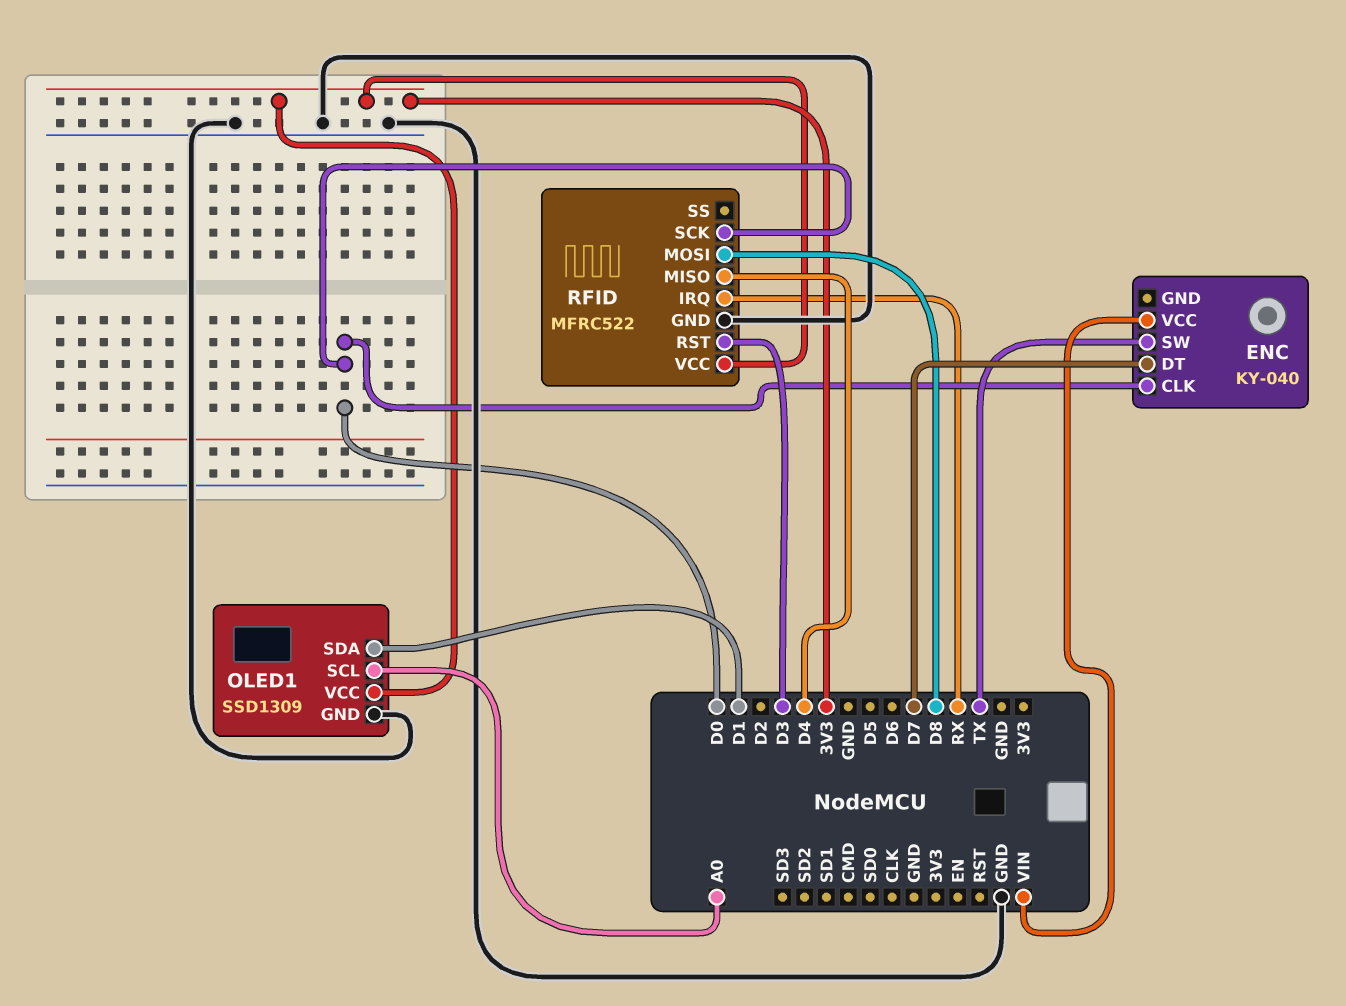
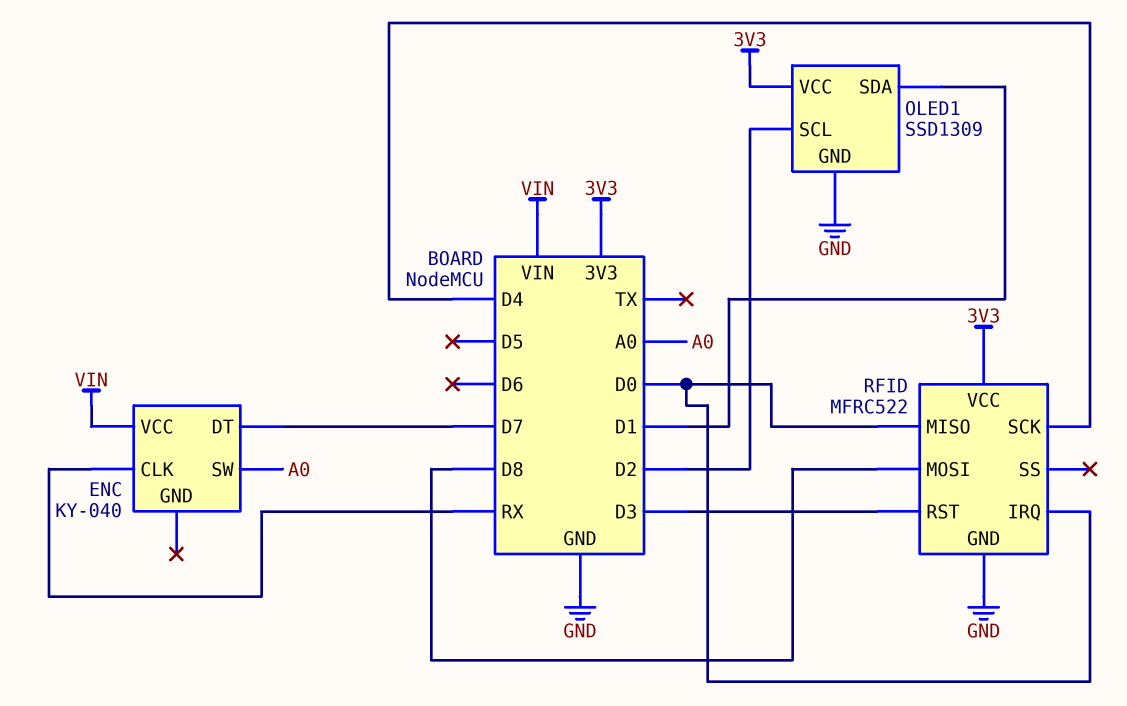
ENC pin CLK: D0 -> RX
ENC pin SW: TX -> A0
OLED1 pin SCL: A0 -> D2
RFID pin IRQ: RX -> D0
RFID pin MISO: D4 -> D0
RFID pin SCK: D0 -> D4

